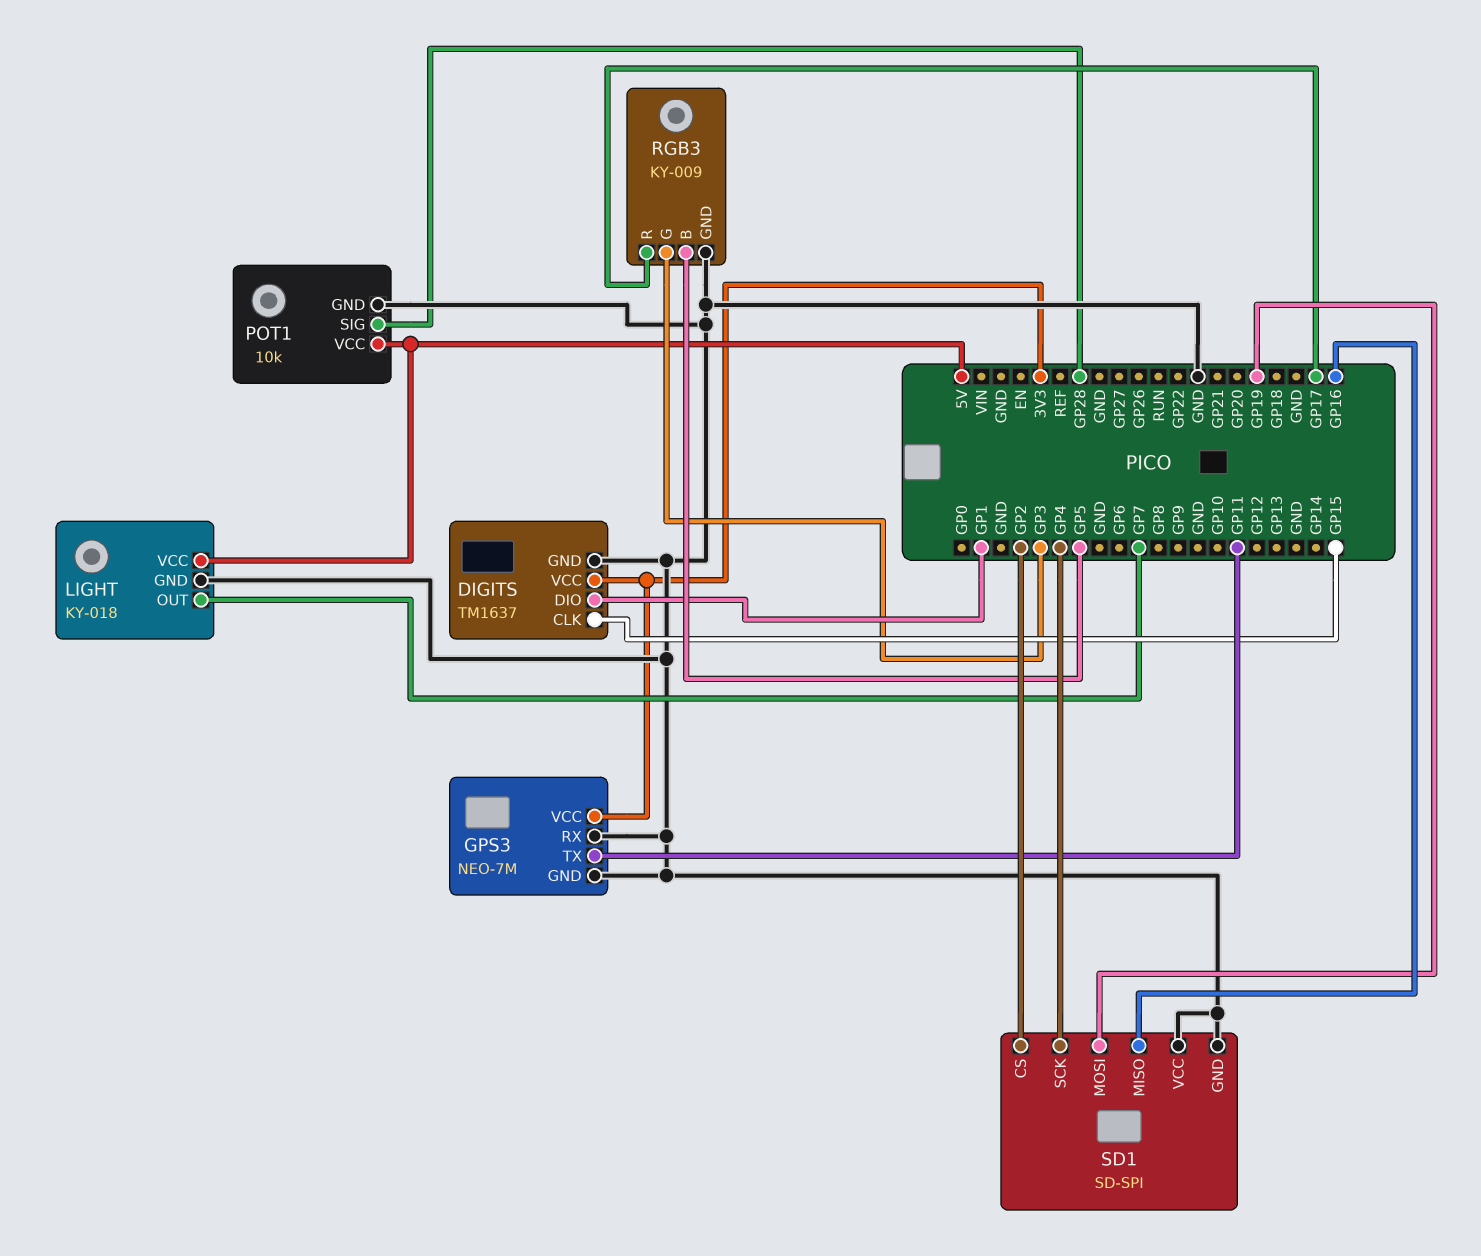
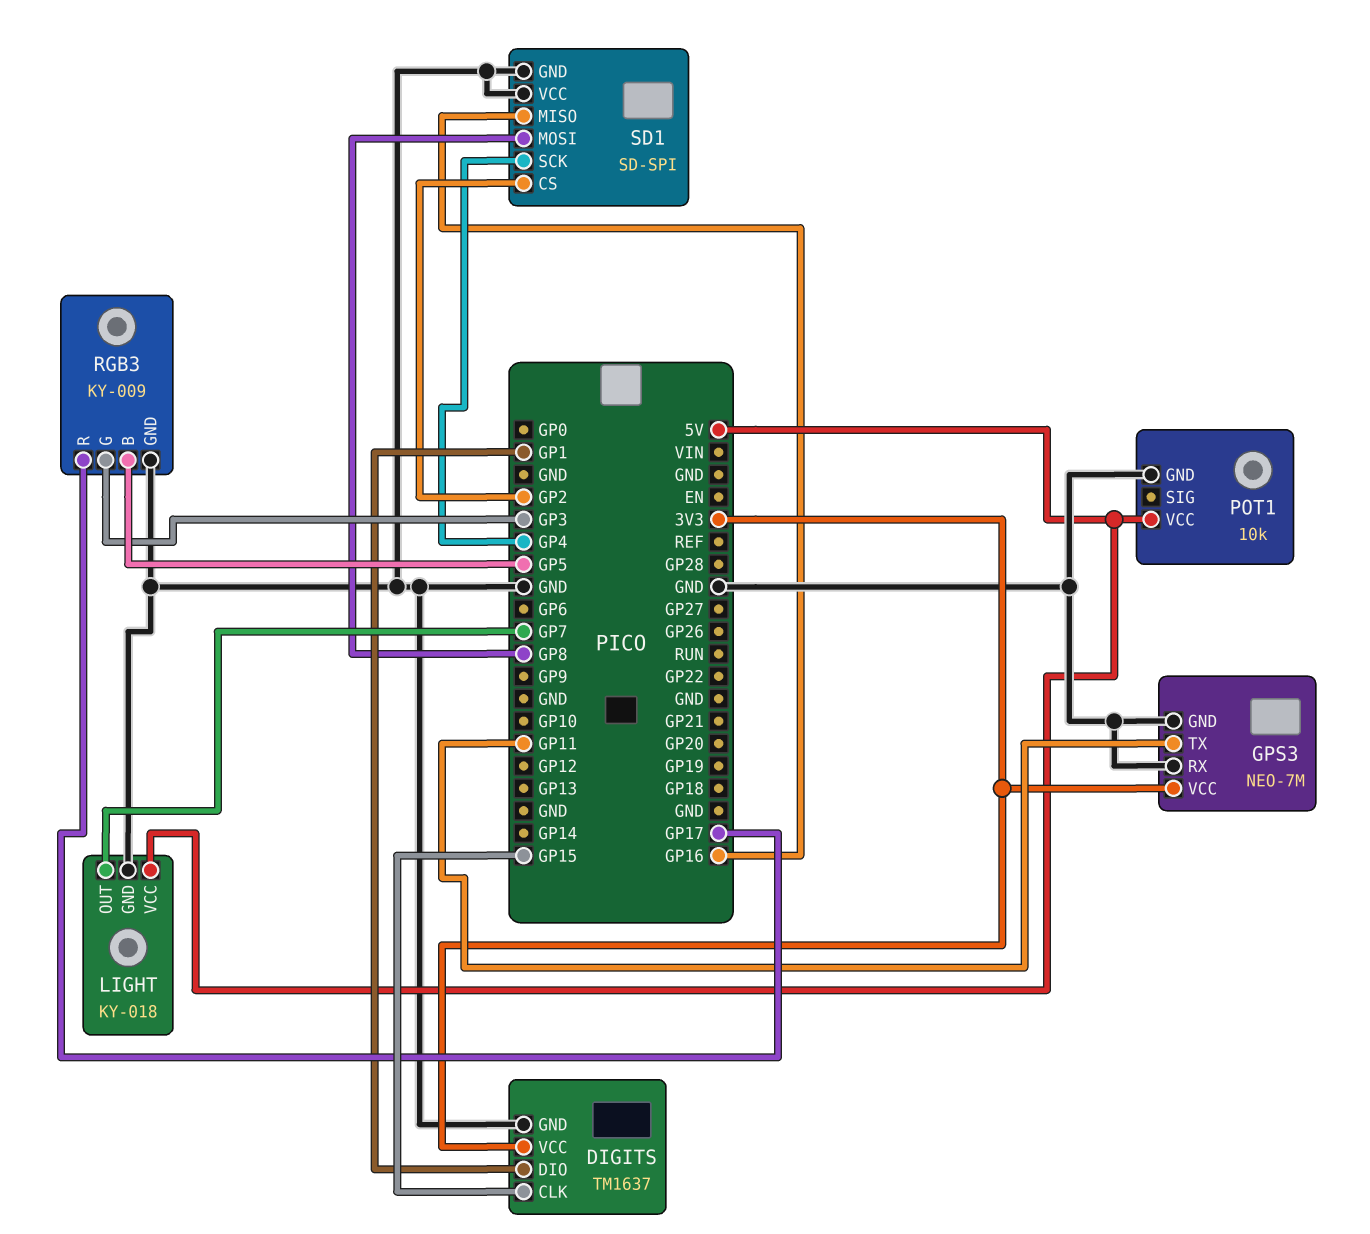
POT1 pin SIG: GP28 -> none
SD1 pin MOSI: GP19 -> GP8

